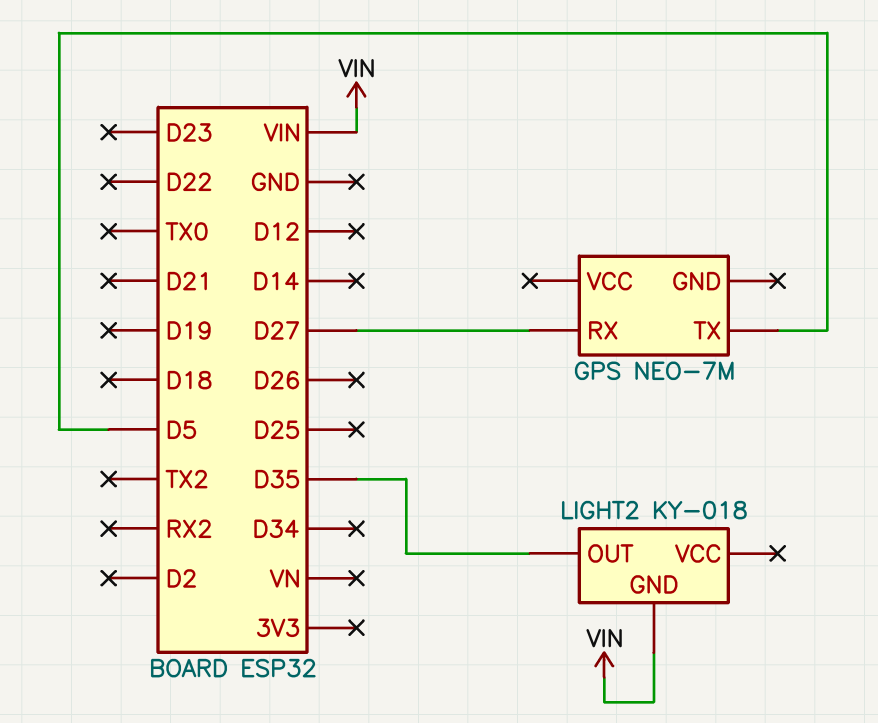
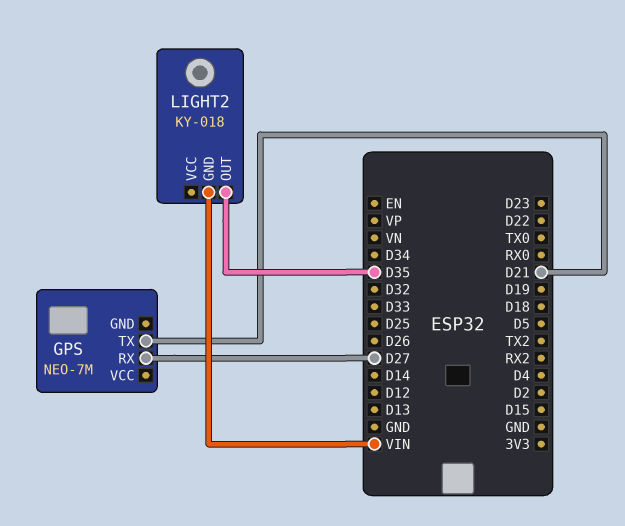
GPS pin TX: D5 -> D21

